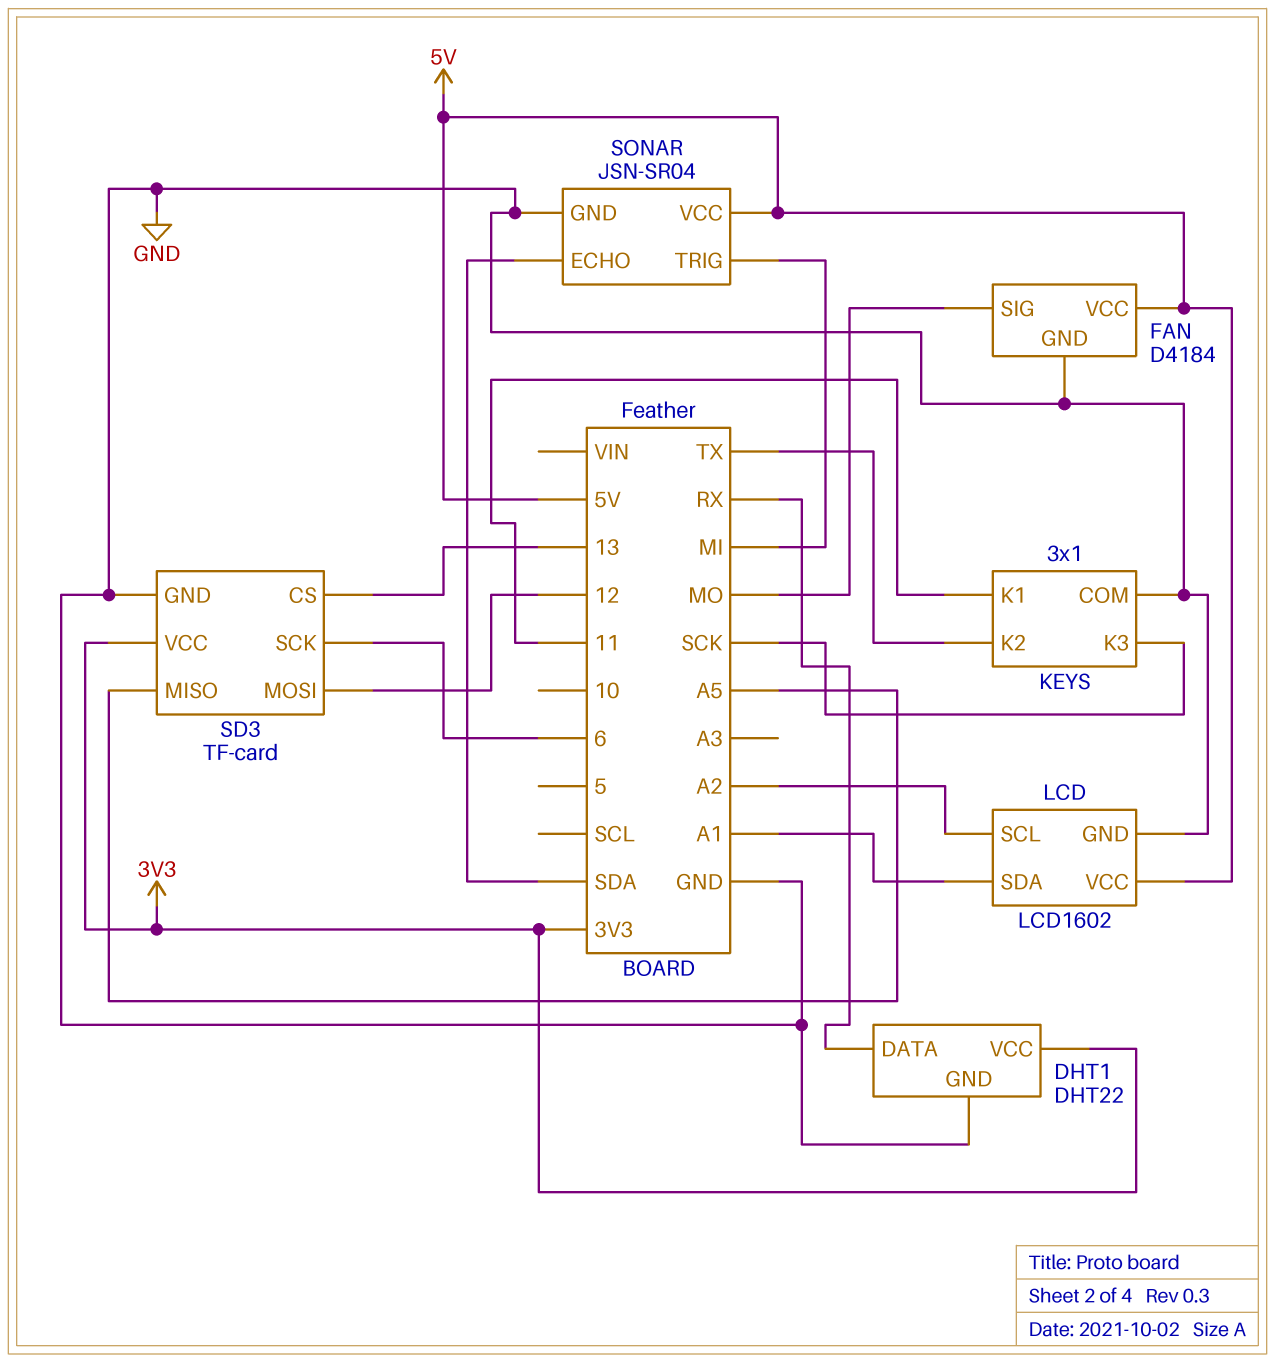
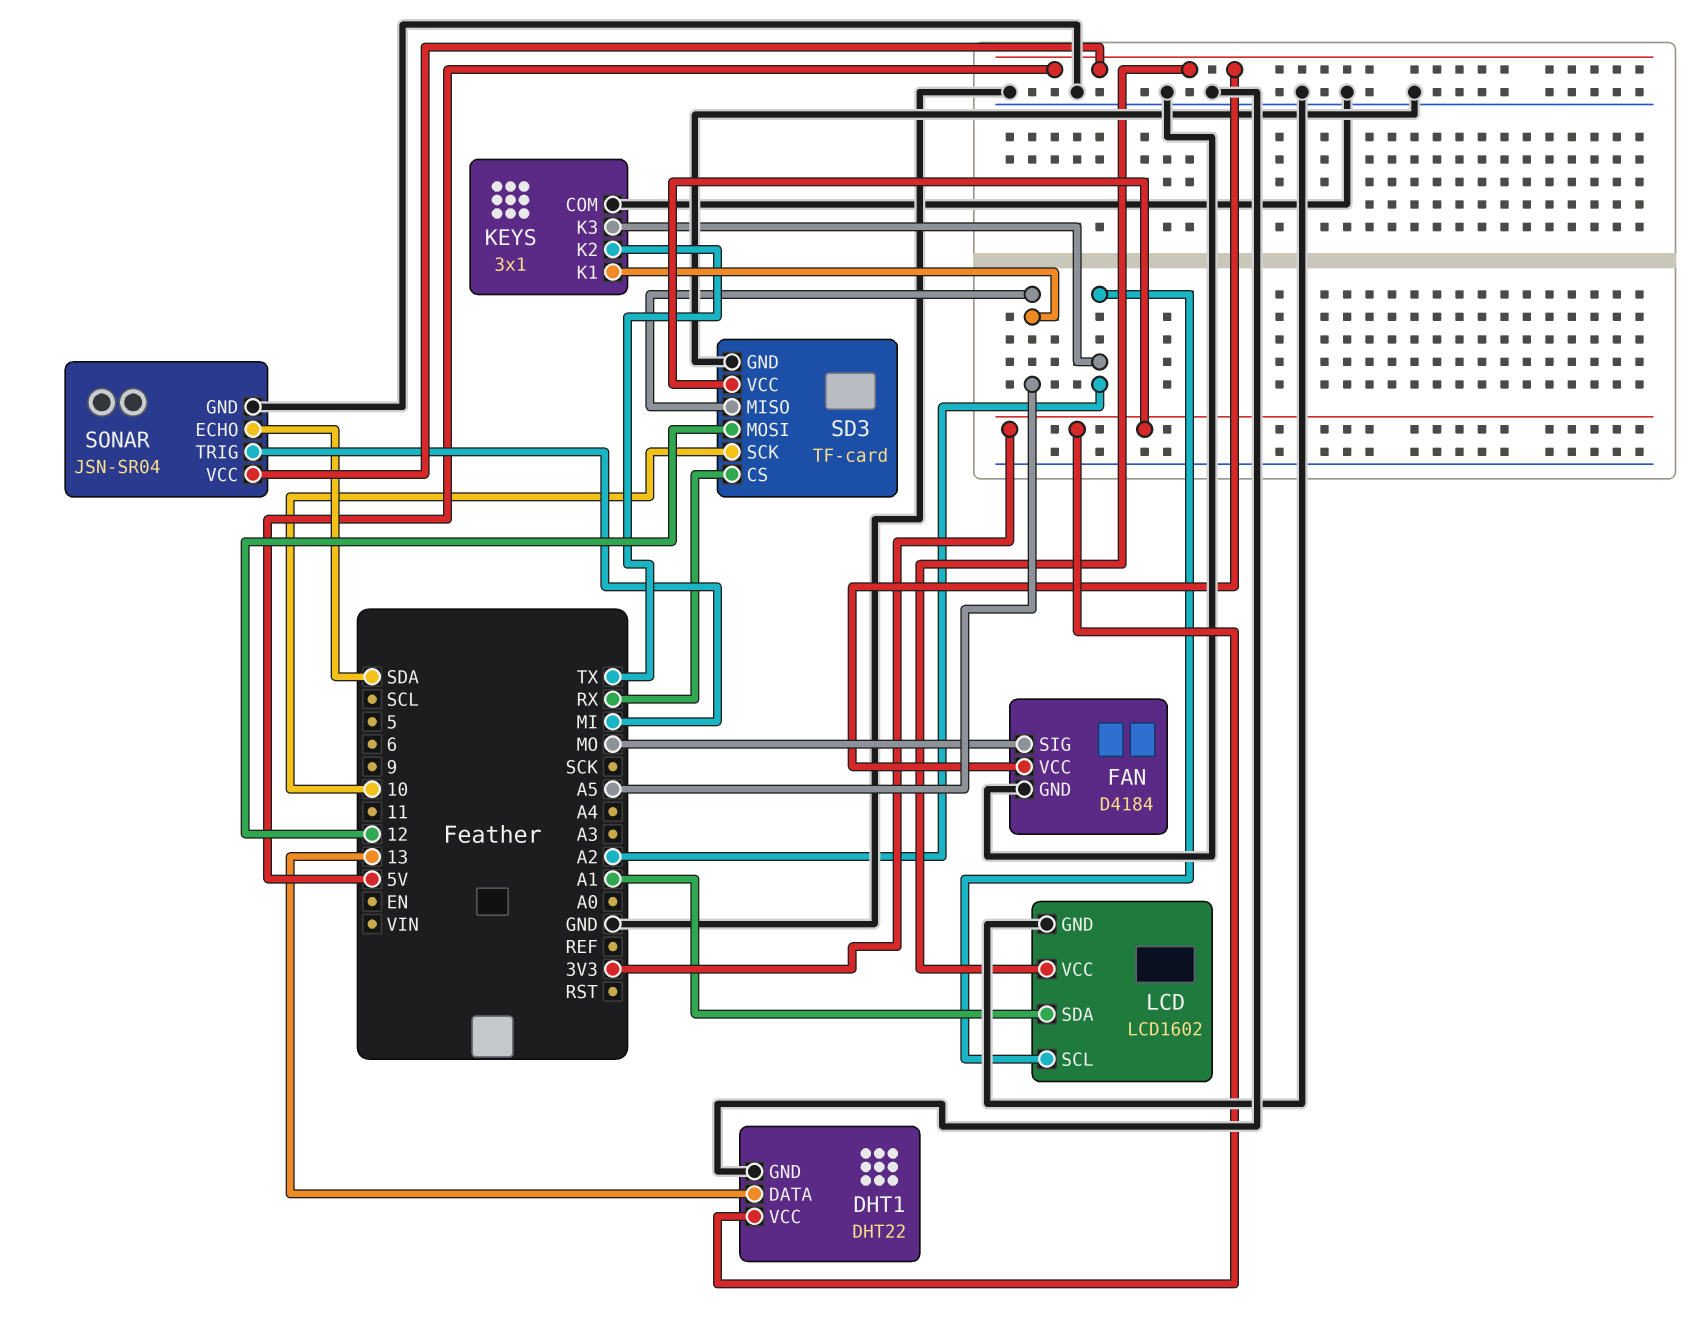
DHT1 pin DATA: RX -> 13
KEYS pin K1: 11 -> A5
KEYS pin K3: SCK -> A2
SD3 pin CS: 13 -> RX
SD3 pin SCK: 6 -> 10

